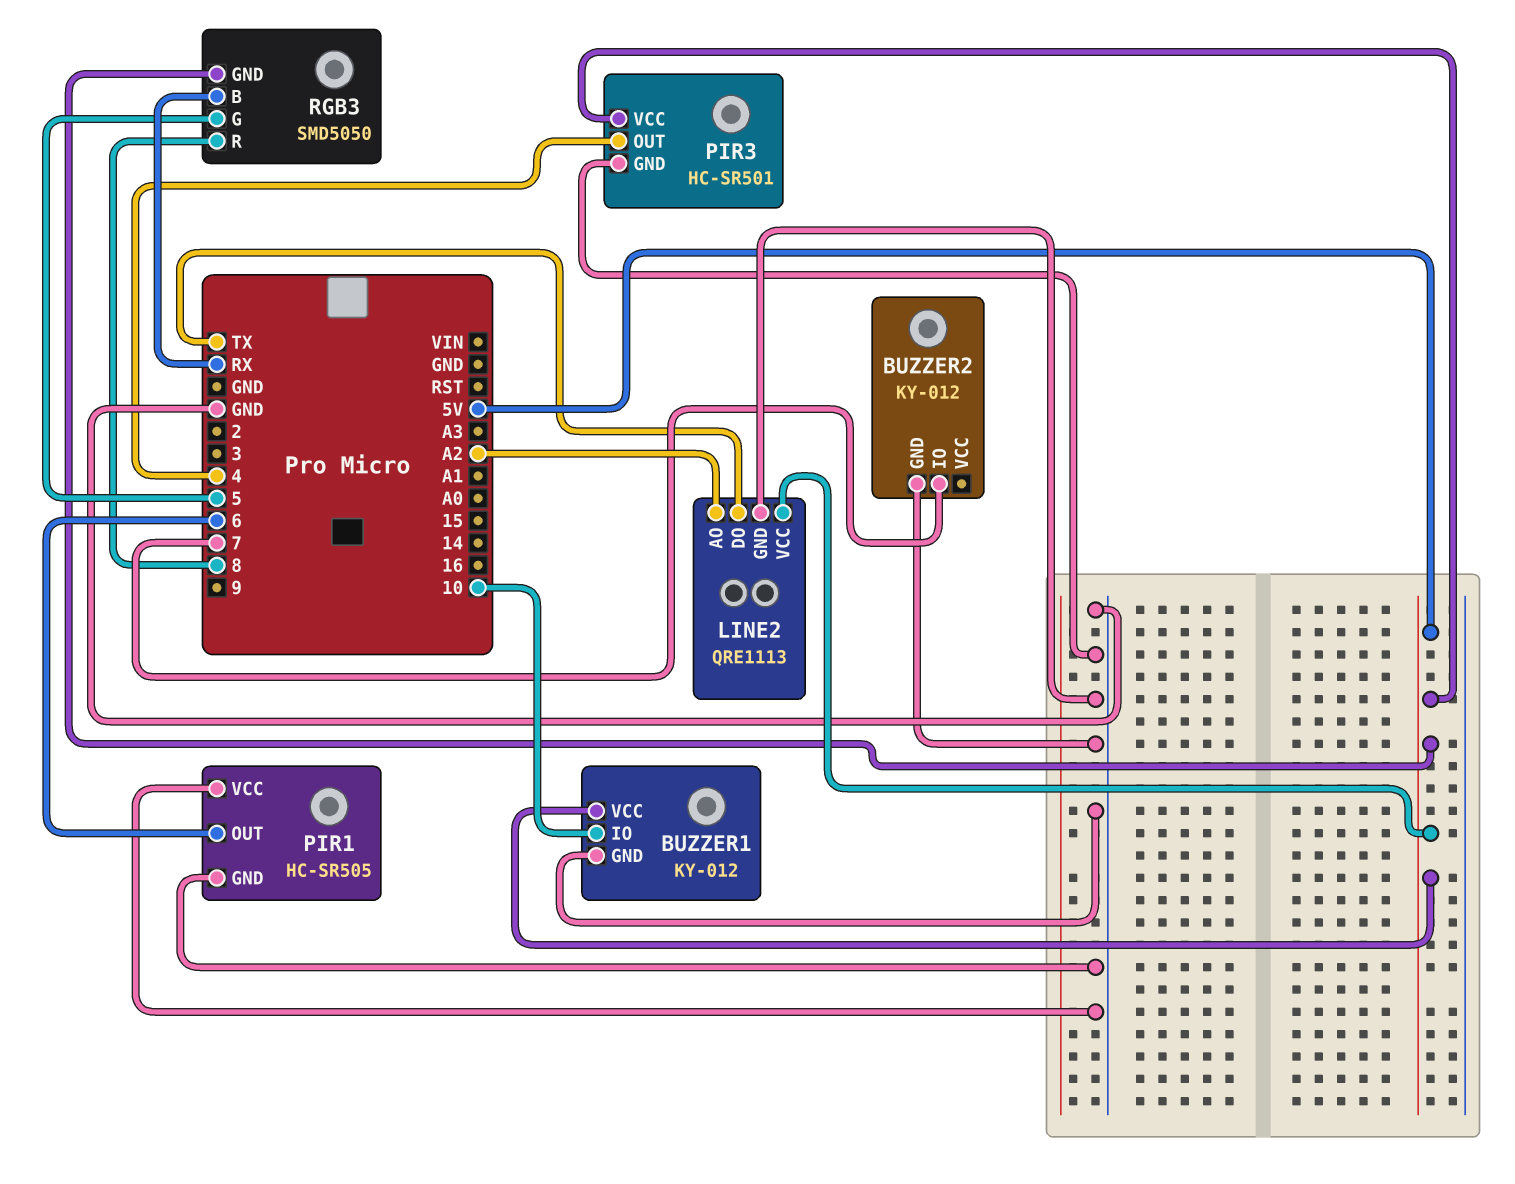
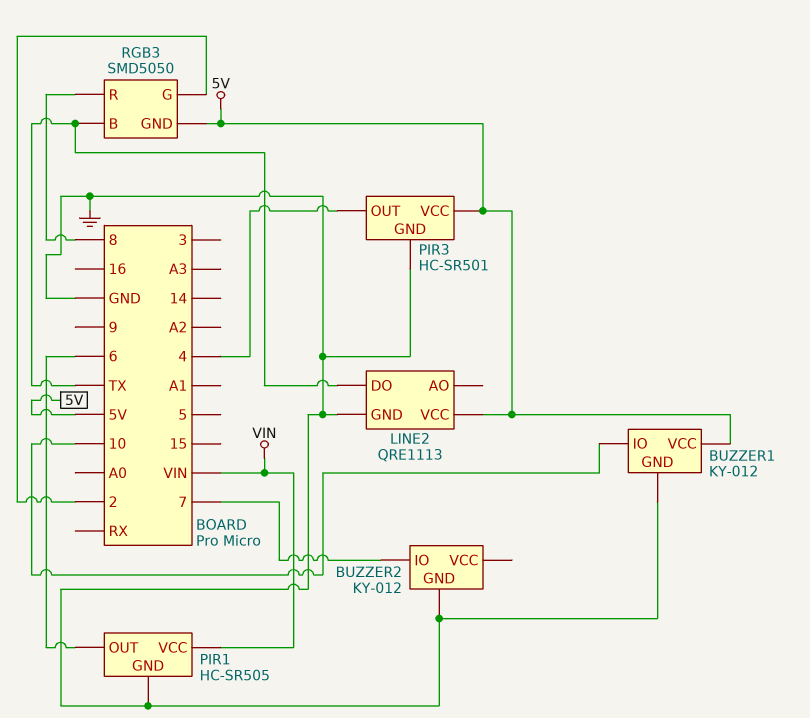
LINE2 pin AO: A2 -> none
PIR1 pin VCC: GND -> VIN
RGB3 pin B: RX -> TX
RGB3 pin G: 5 -> 2

